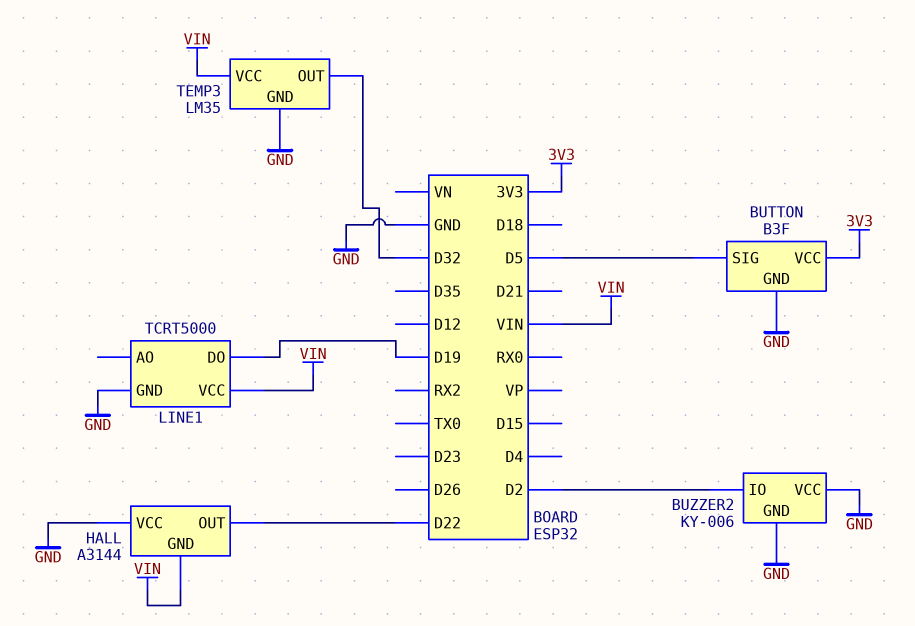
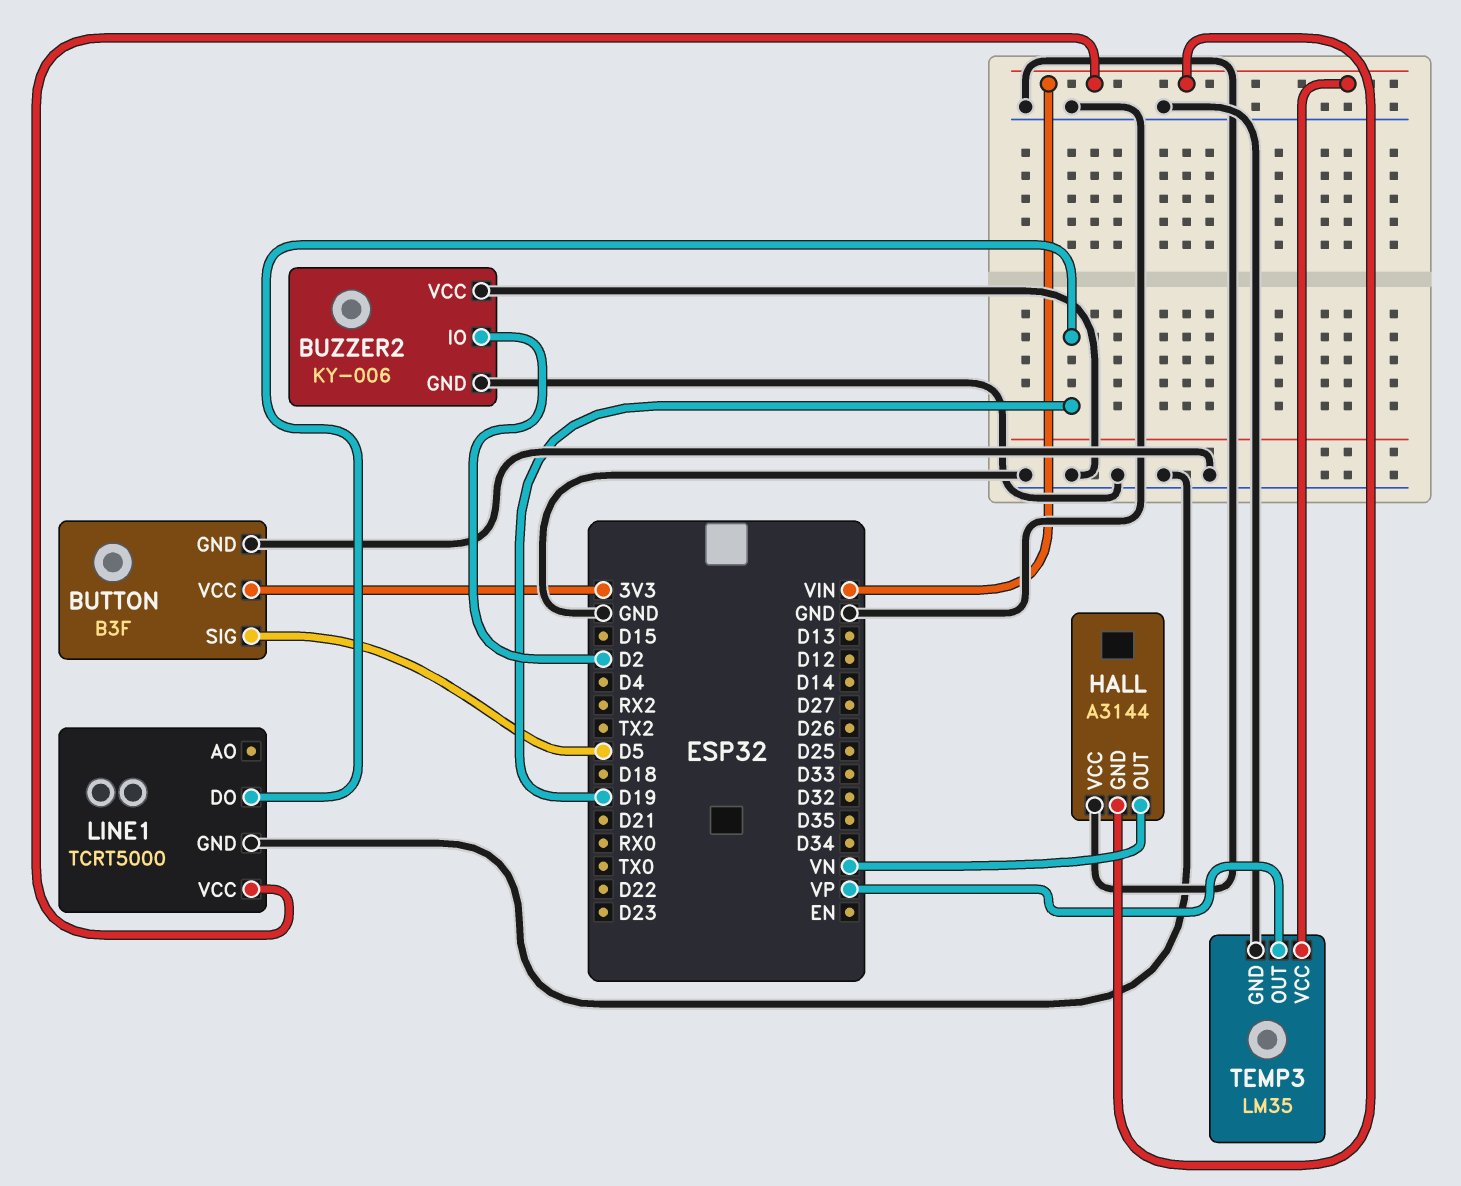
HALL pin OUT: D22 -> VN
TEMP3 pin OUT: D32 -> VP

